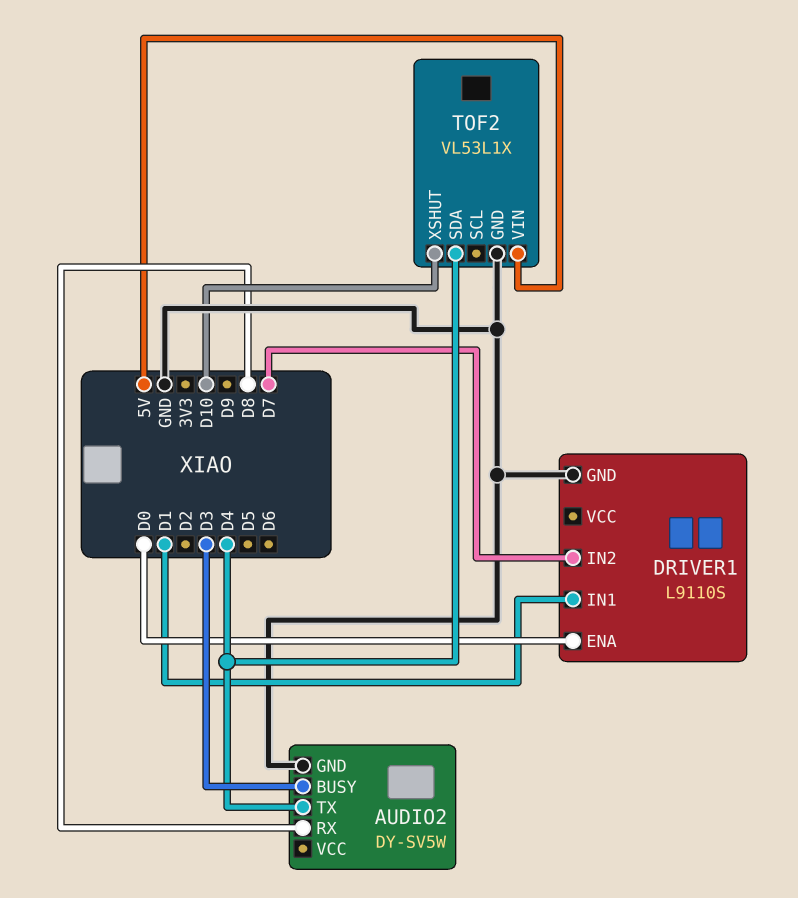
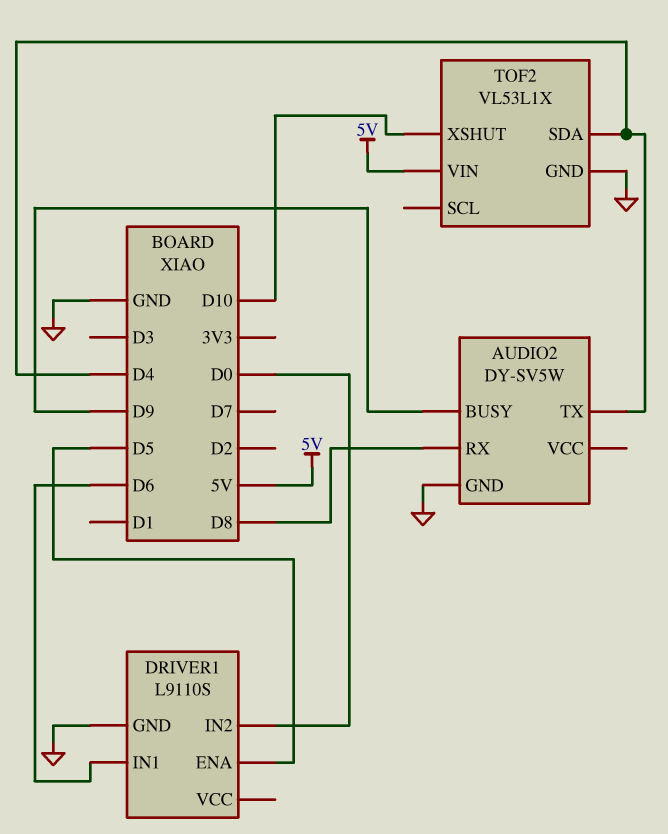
AUDIO2 pin BUSY: D3 -> D9
DRIVER1 pin ENA: D0 -> D5
DRIVER1 pin IN1: D1 -> D6
DRIVER1 pin IN2: D7 -> D0

